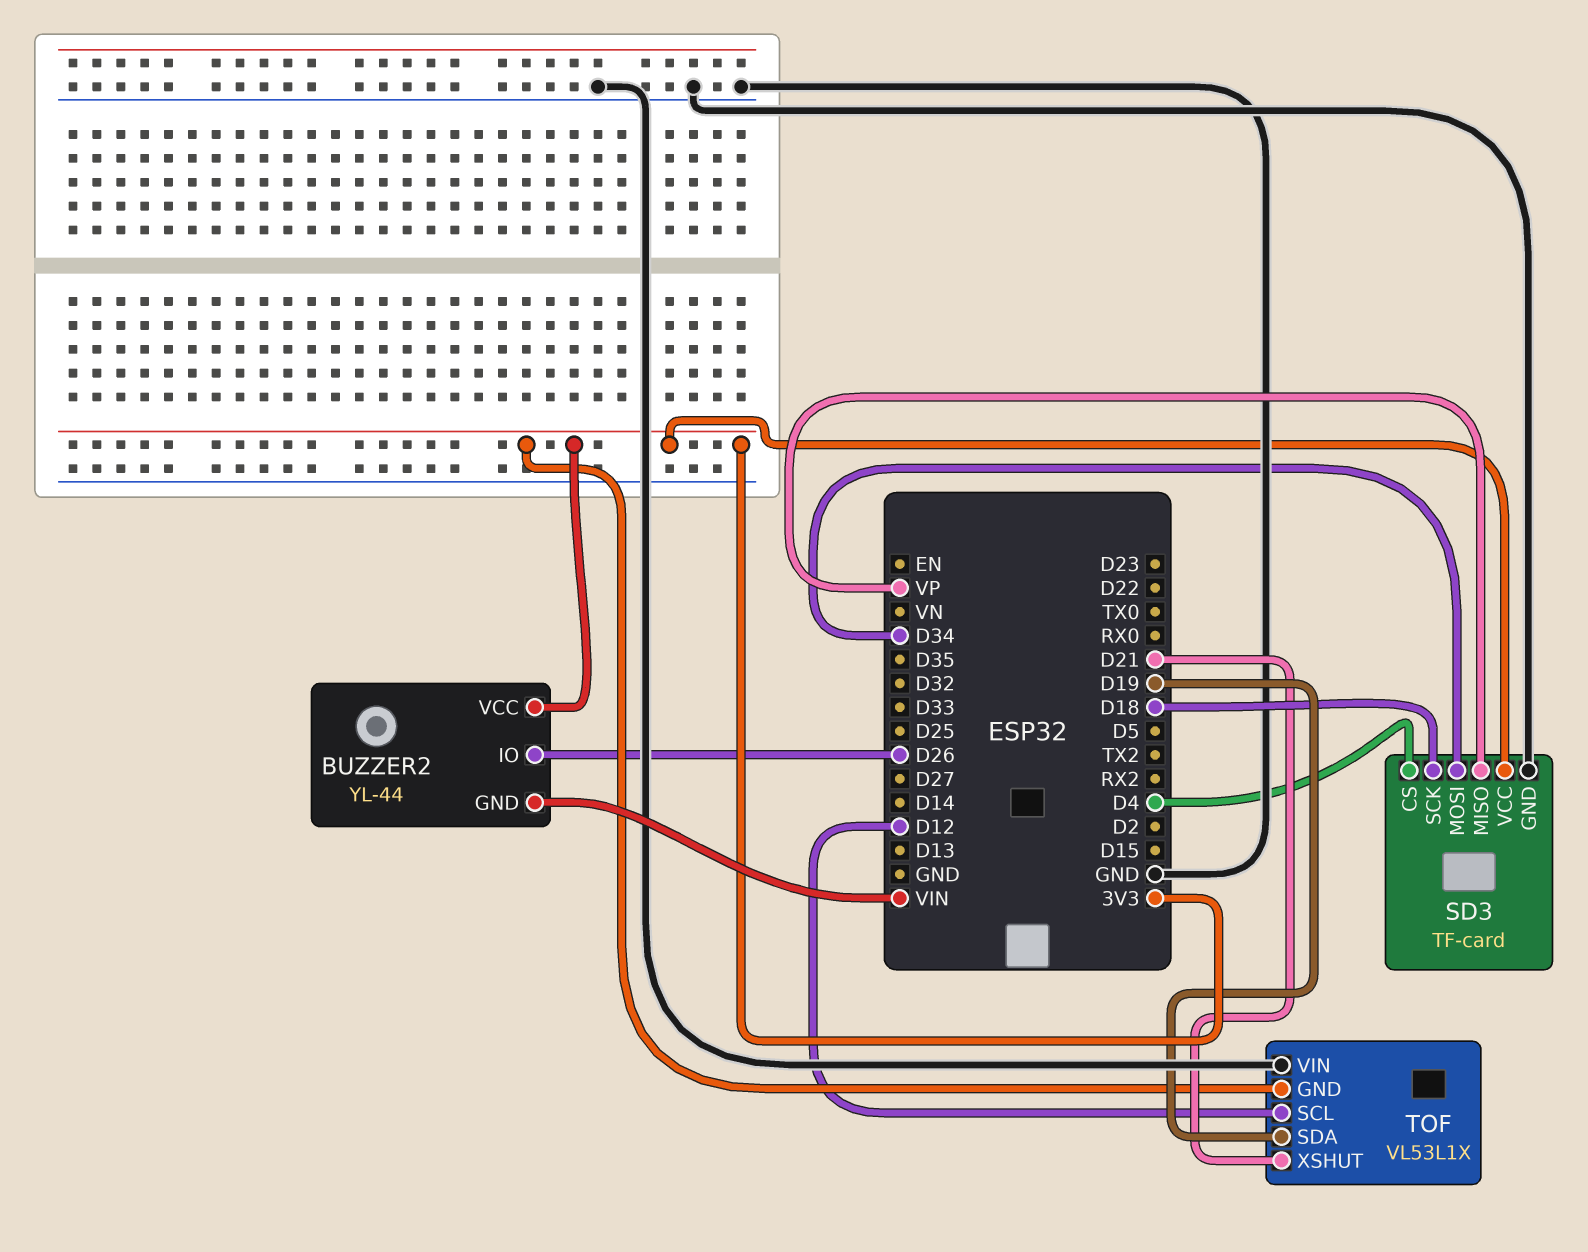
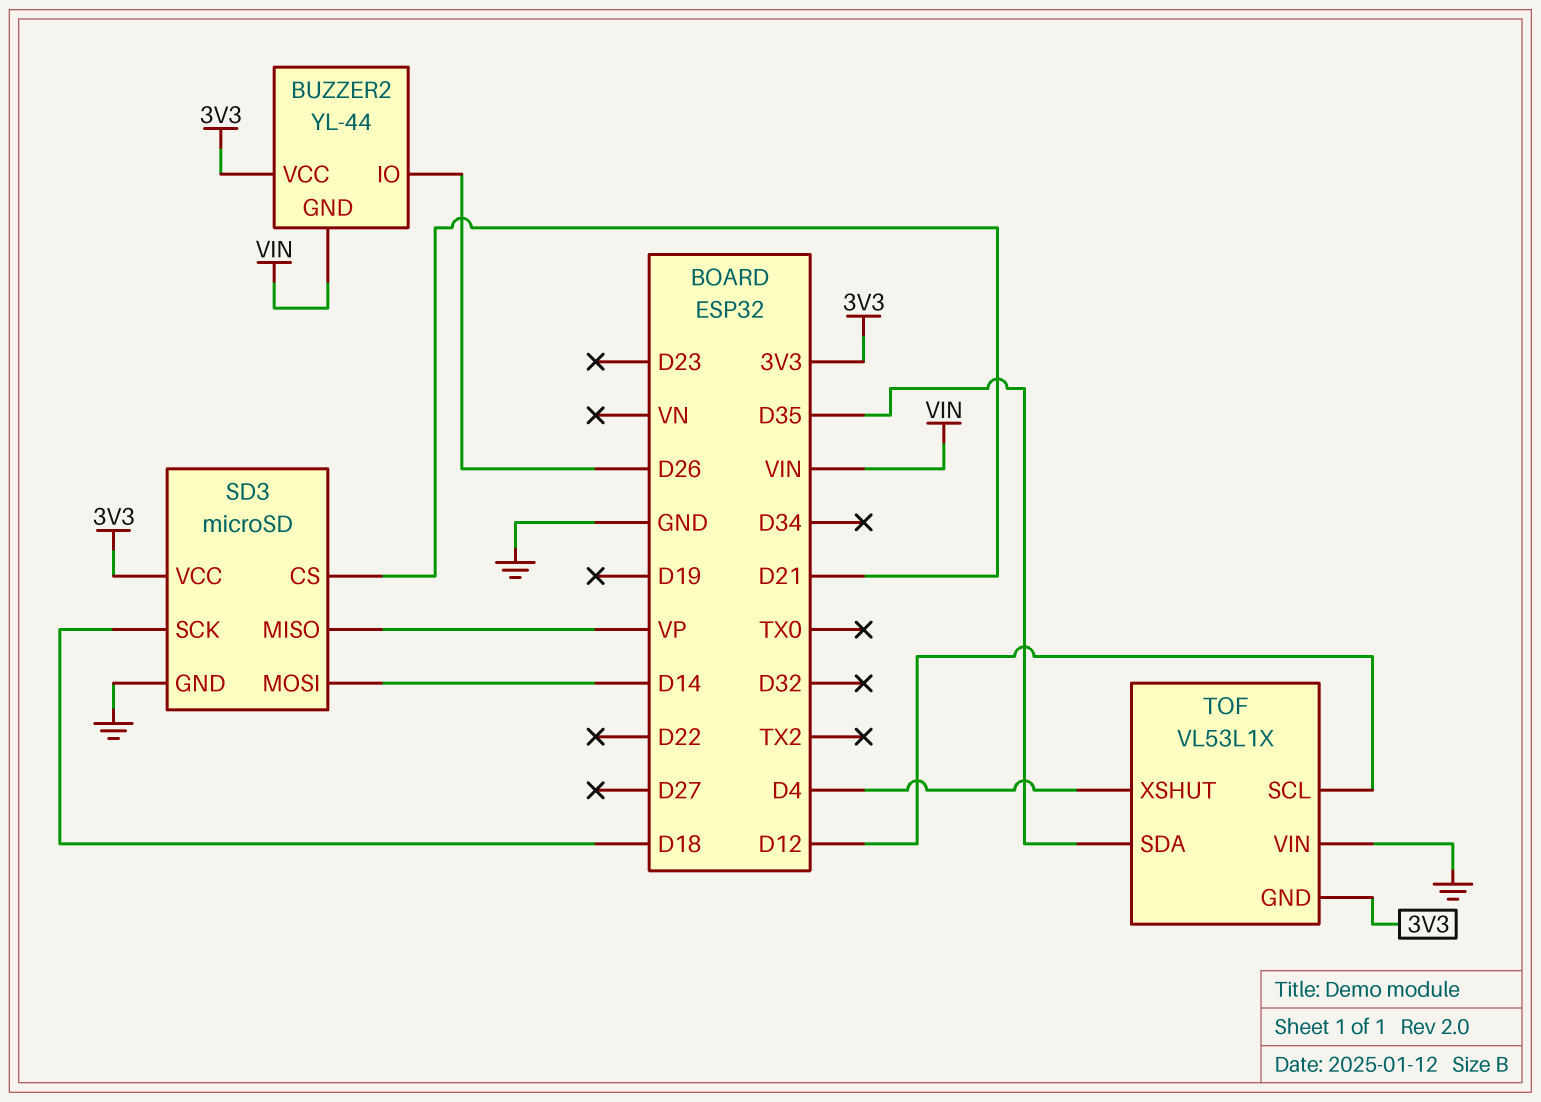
SD3: TF-card -> microSD
SD3 pin CS: D4 -> D21
SD3 pin MOSI: D34 -> D14
TOF pin SDA: D19 -> D35
TOF pin XSHUT: D21 -> D4

